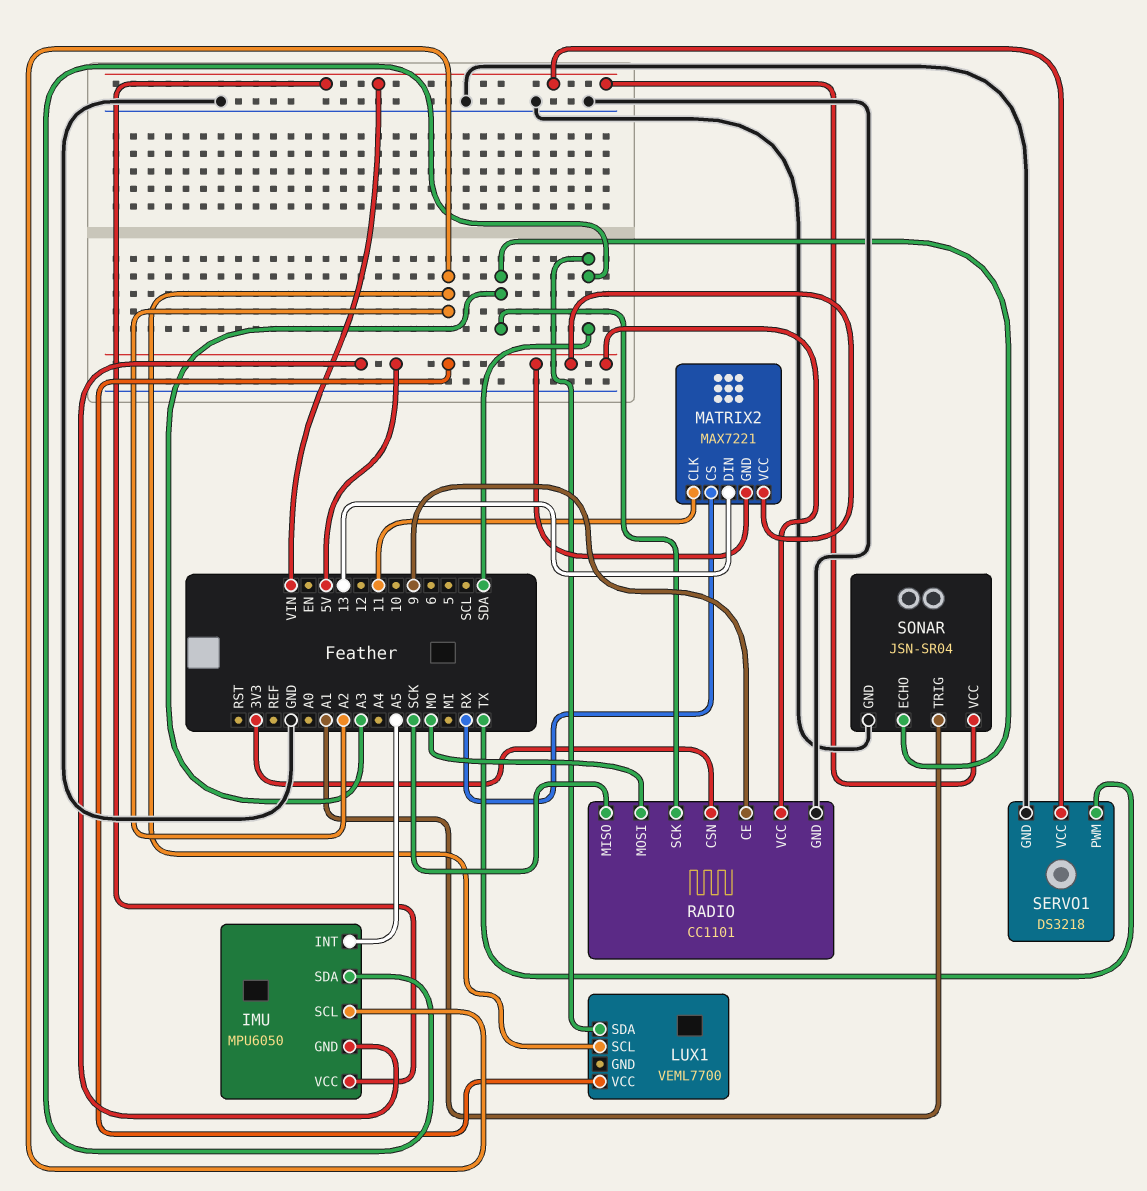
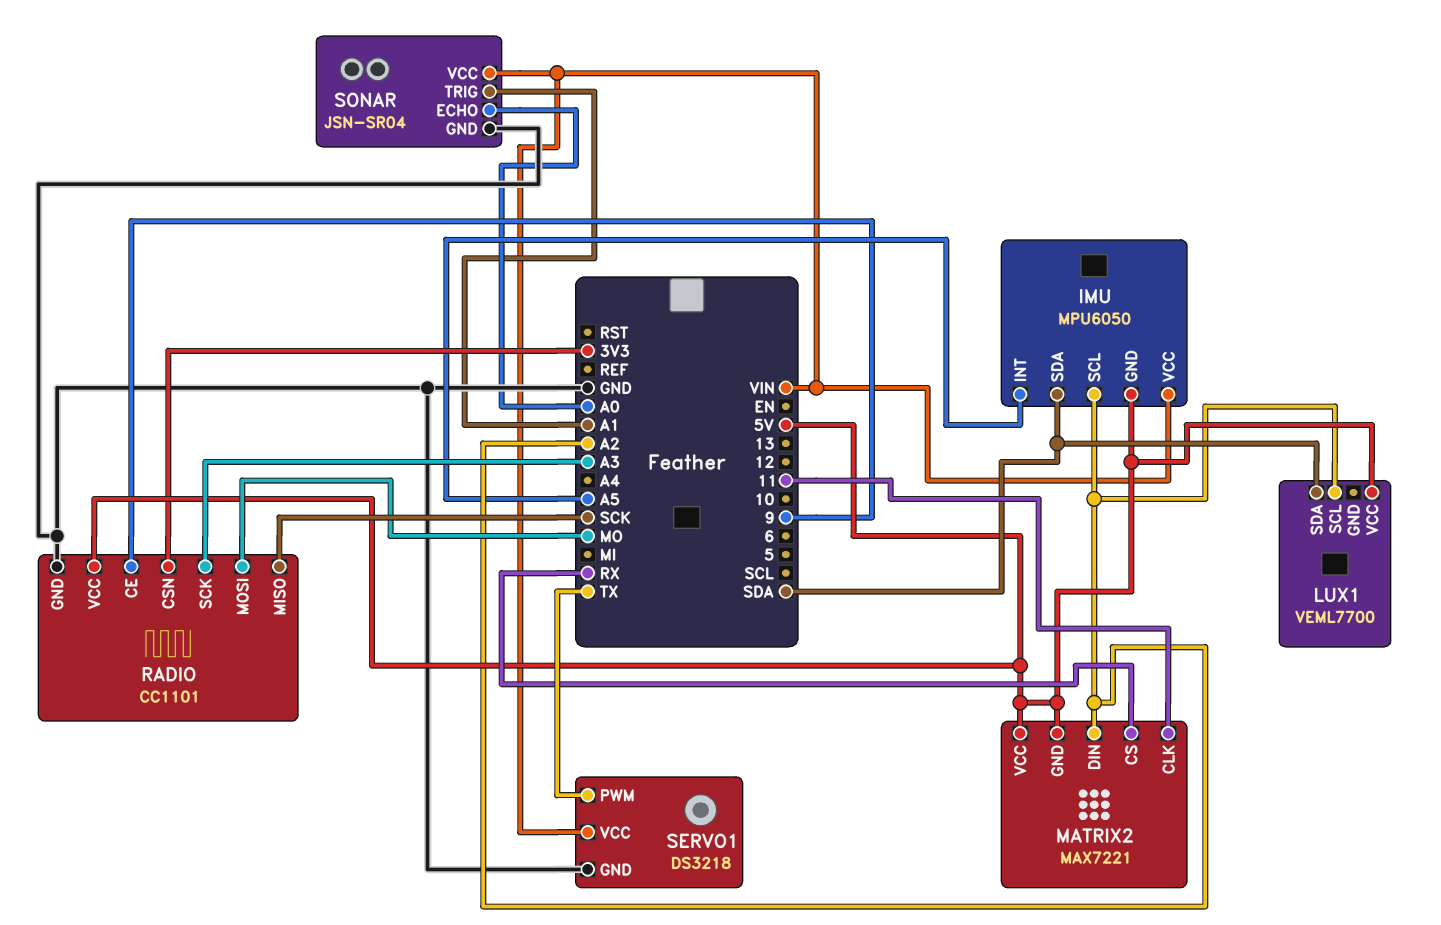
MATRIX2 pin DIN: 13 -> A2
SONAR pin ECHO: A3 -> A0

